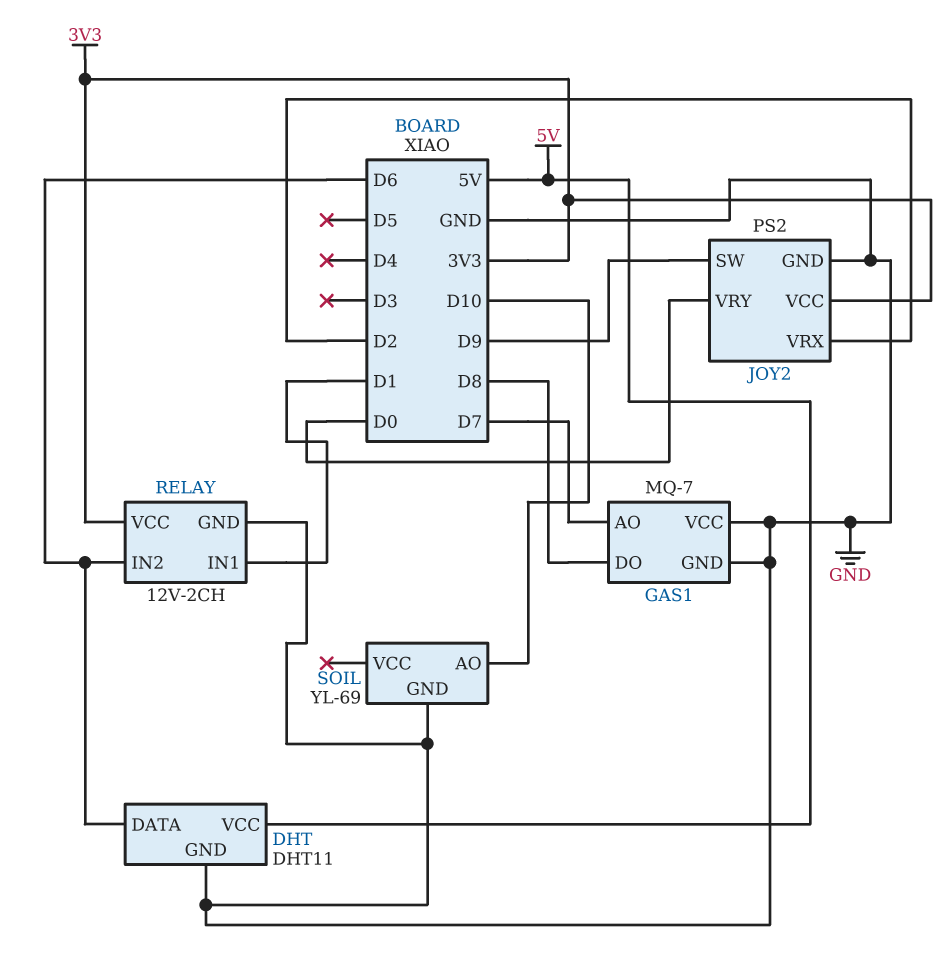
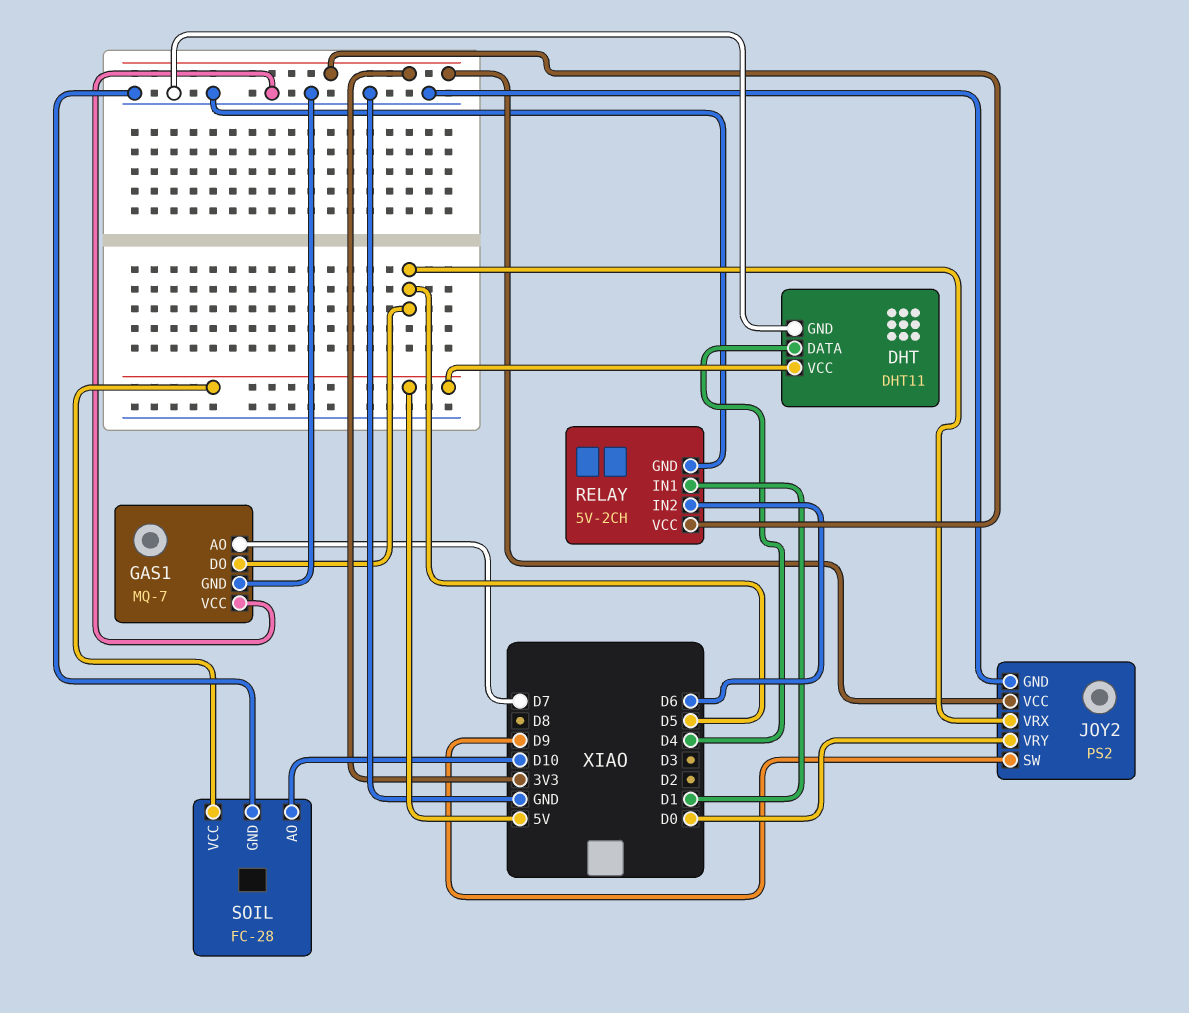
DHT pin DATA: D6 -> D4
GAS1 pin DO: D8 -> D5
JOY2 pin VRX: D2 -> D5
RELAY: 12V-2CH -> 5V-2CH
SOIL: YL-69 -> FC-28
SOIL pin VCC: none -> 5V

